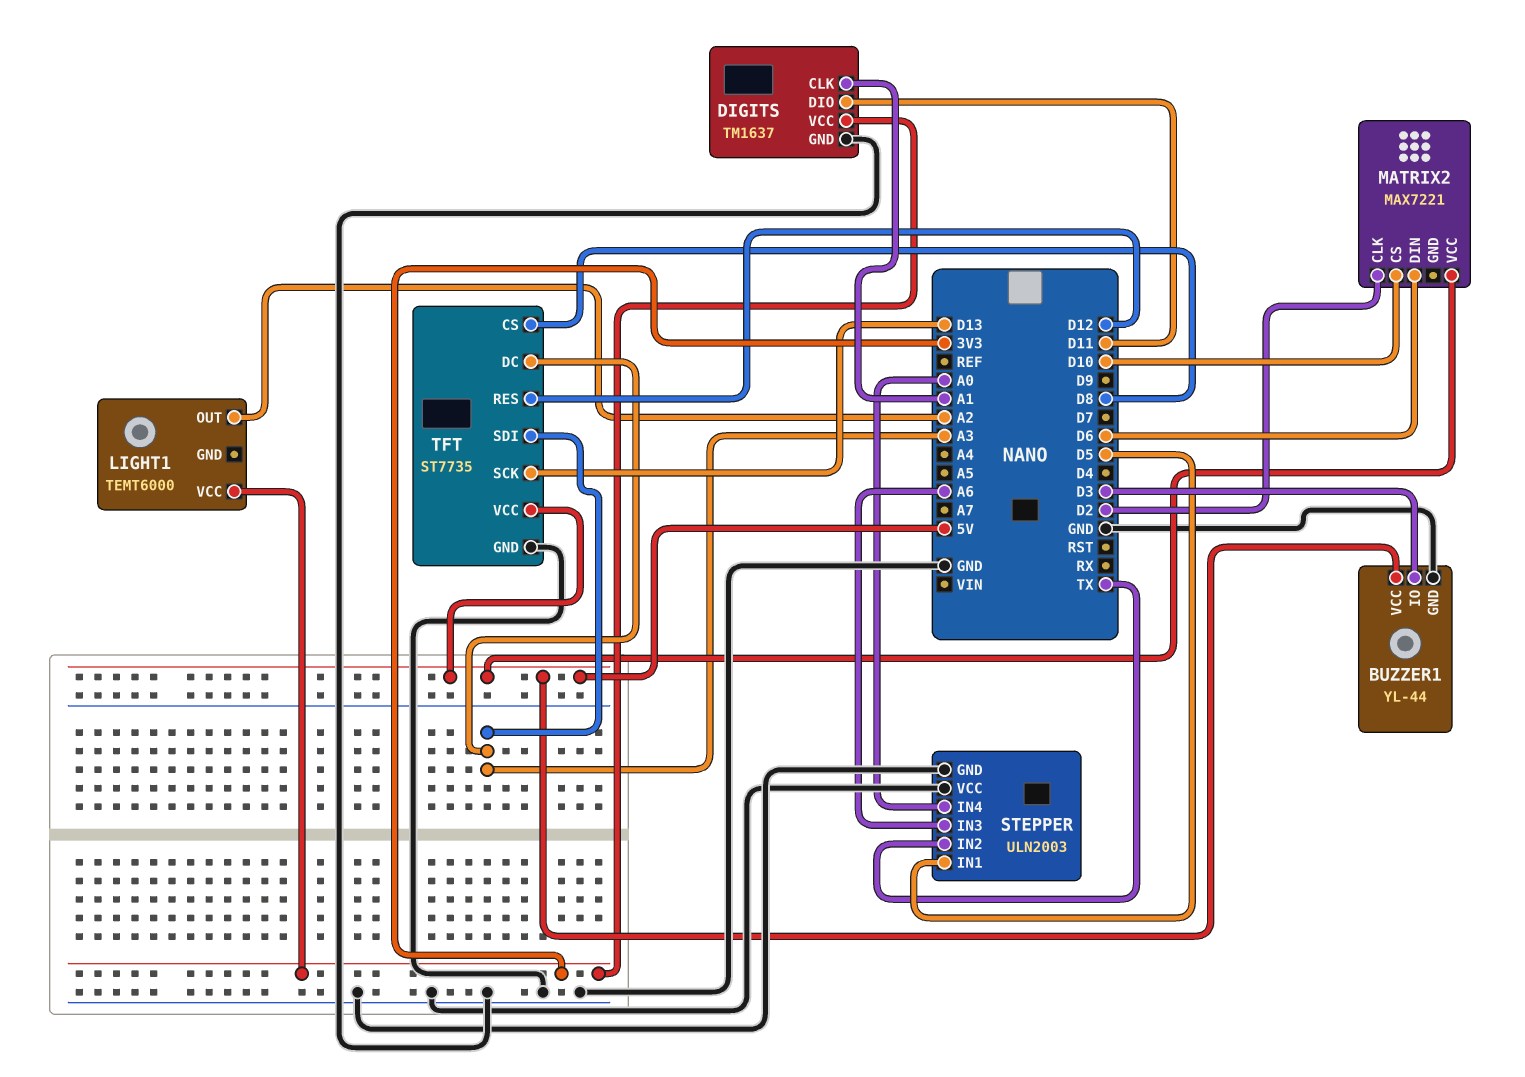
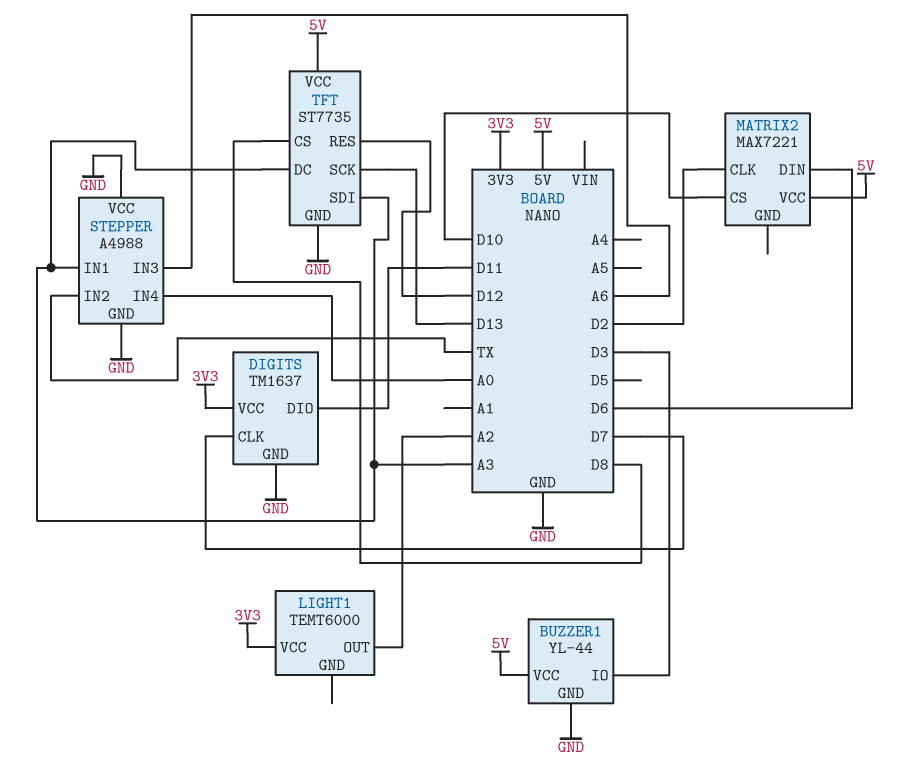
DIGITS pin CLK: A1 -> D7
STEPPER: ULN2003 -> A4988
STEPPER pin IN1: D5 -> A3

